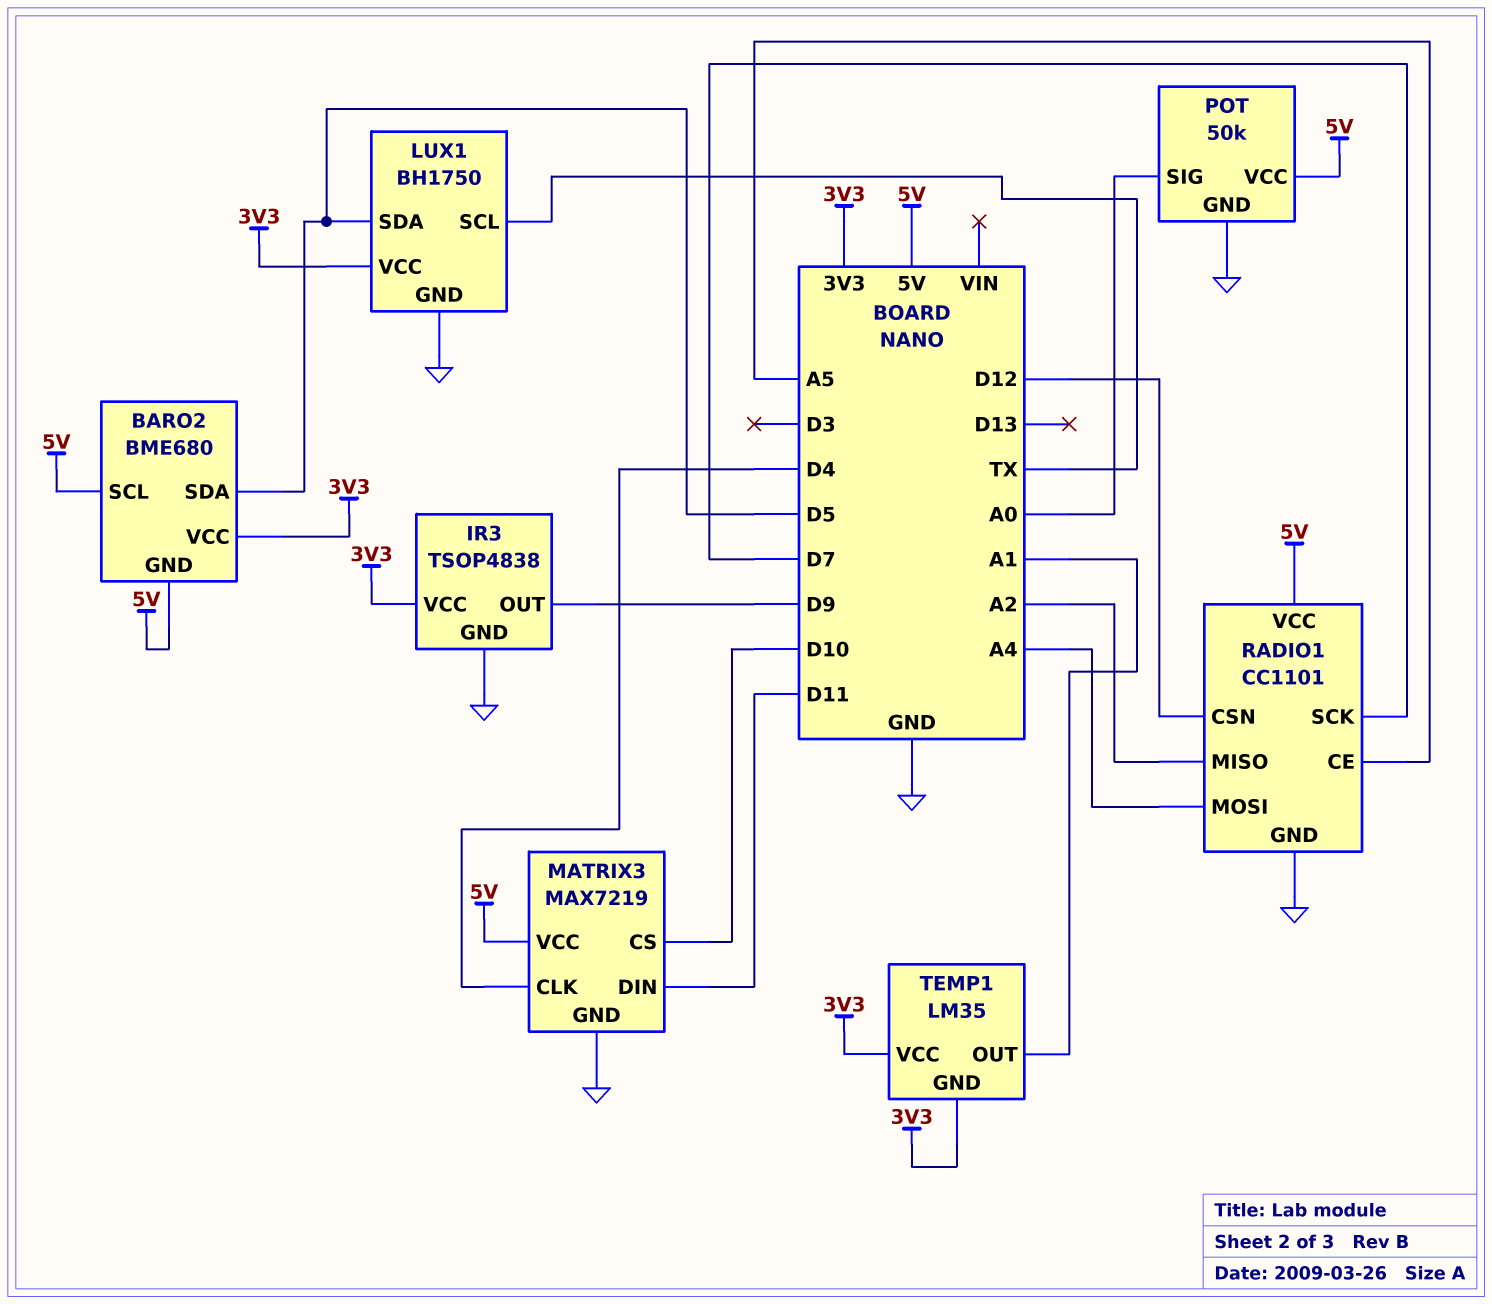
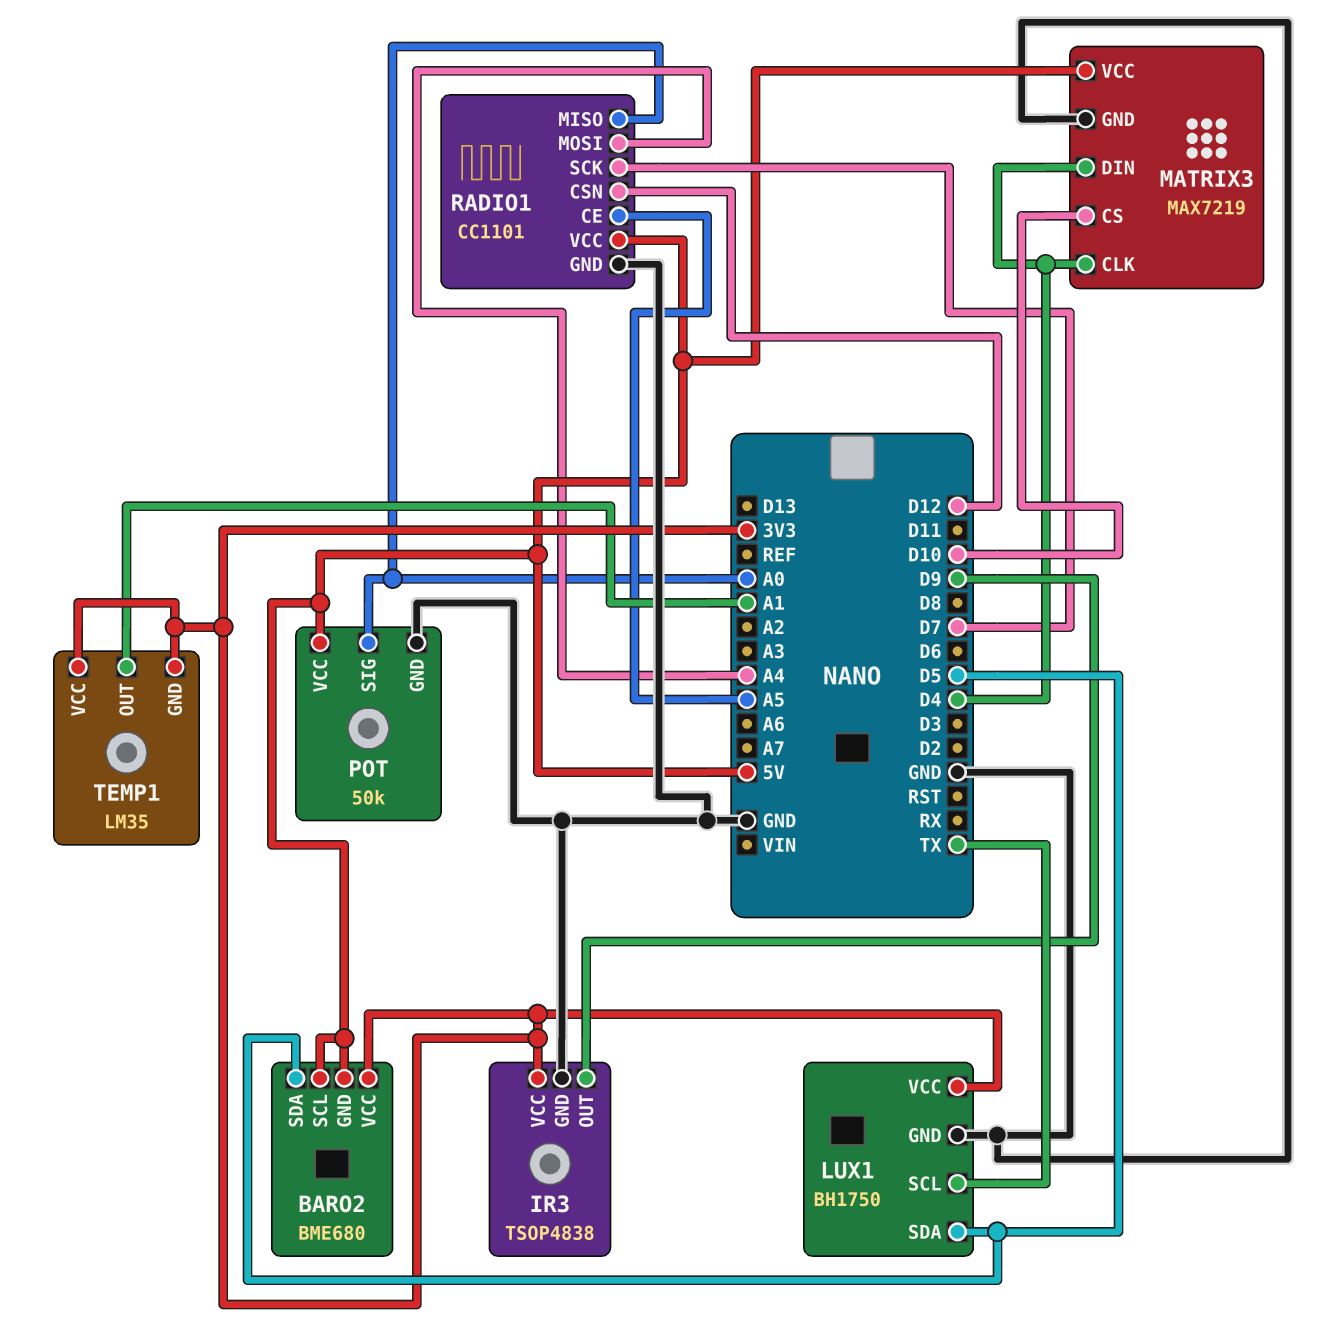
MATRIX3 pin DIN: D11 -> D4
RADIO1 pin MISO: A2 -> A0

